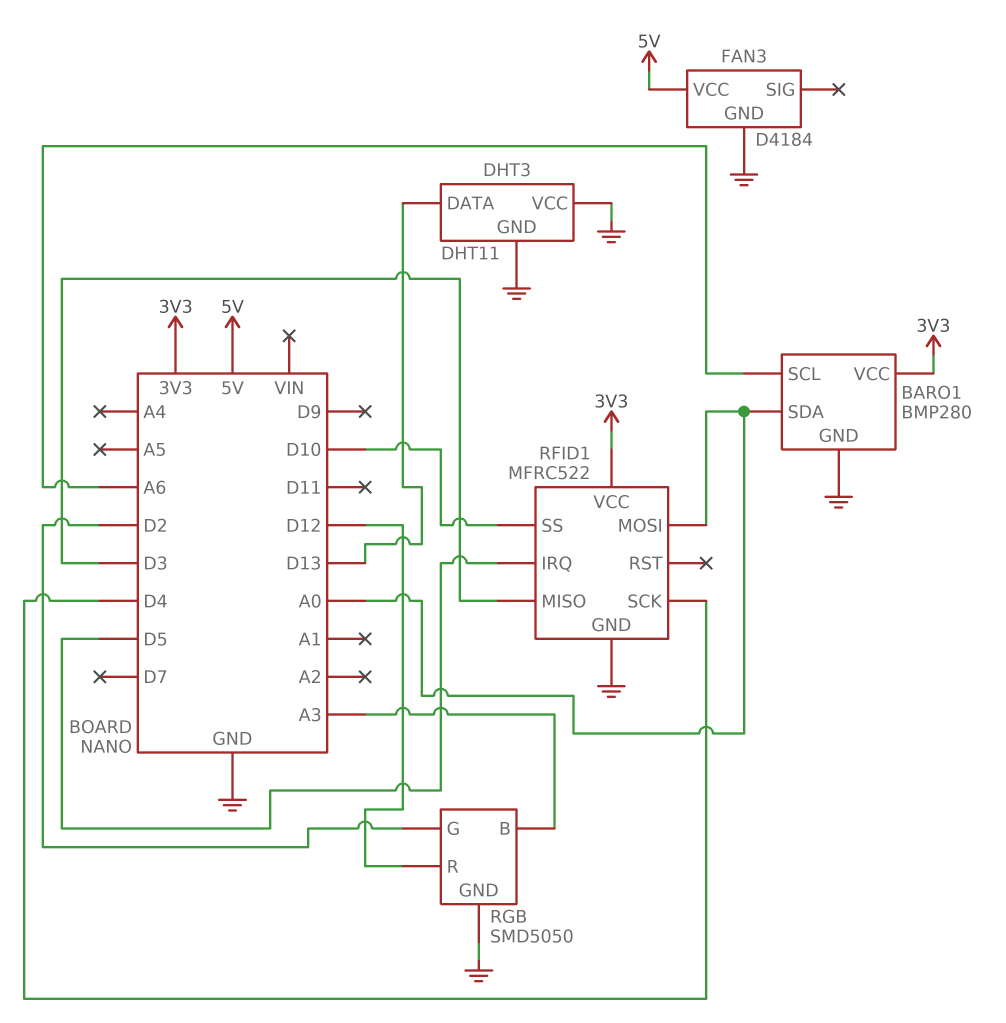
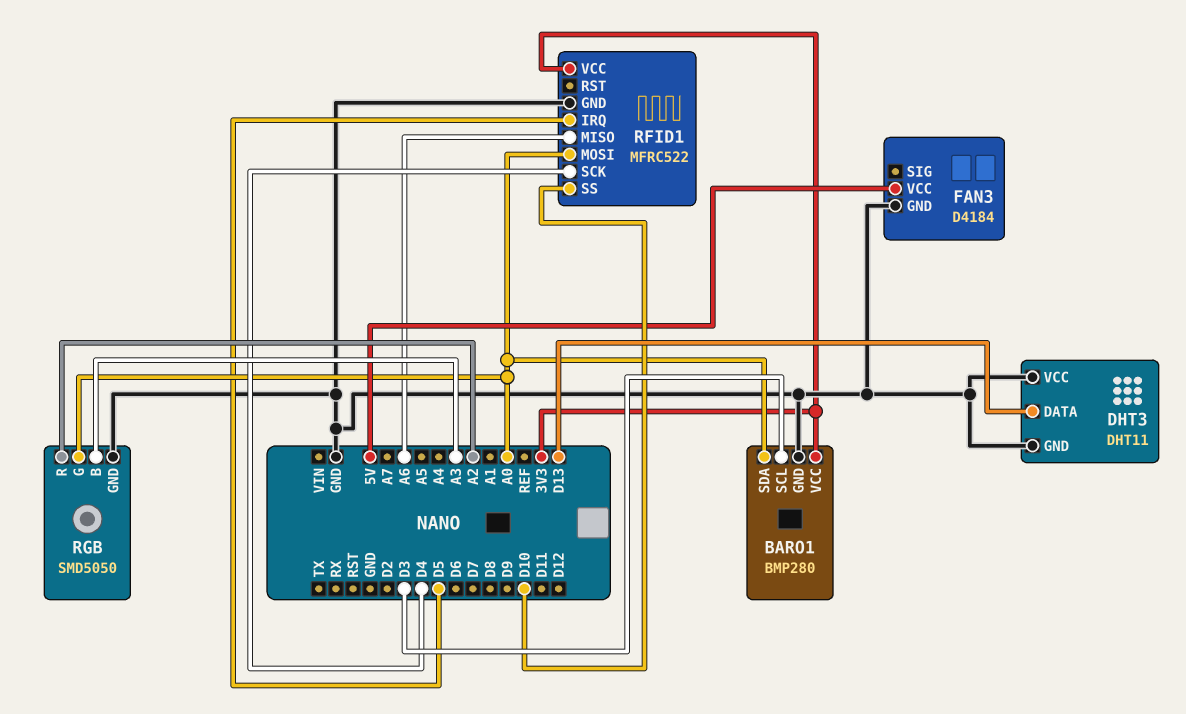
BARO1 pin SCL: A6 -> D3
RFID1 pin MISO: D3 -> A6
RGB pin G: D2 -> A0
RGB pin R: D12 -> A2

